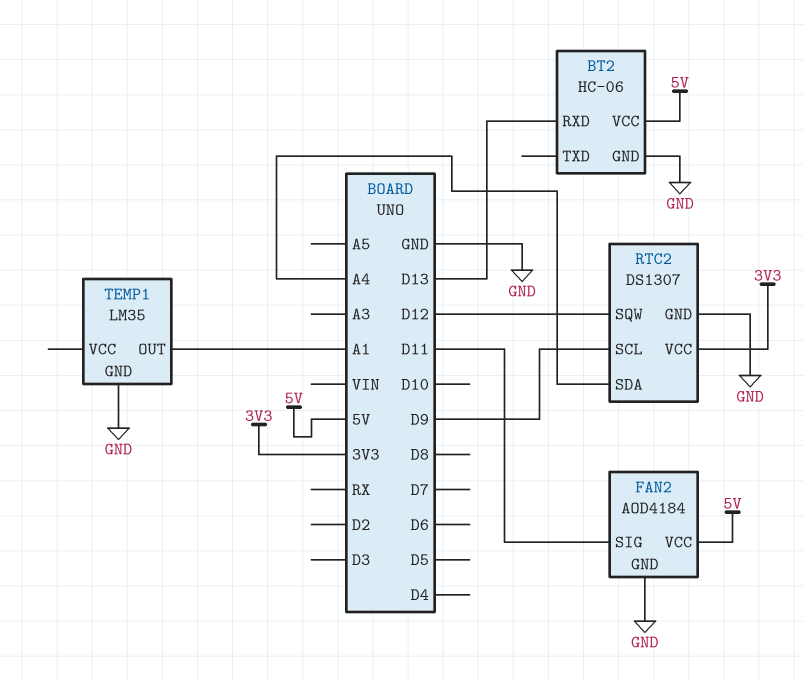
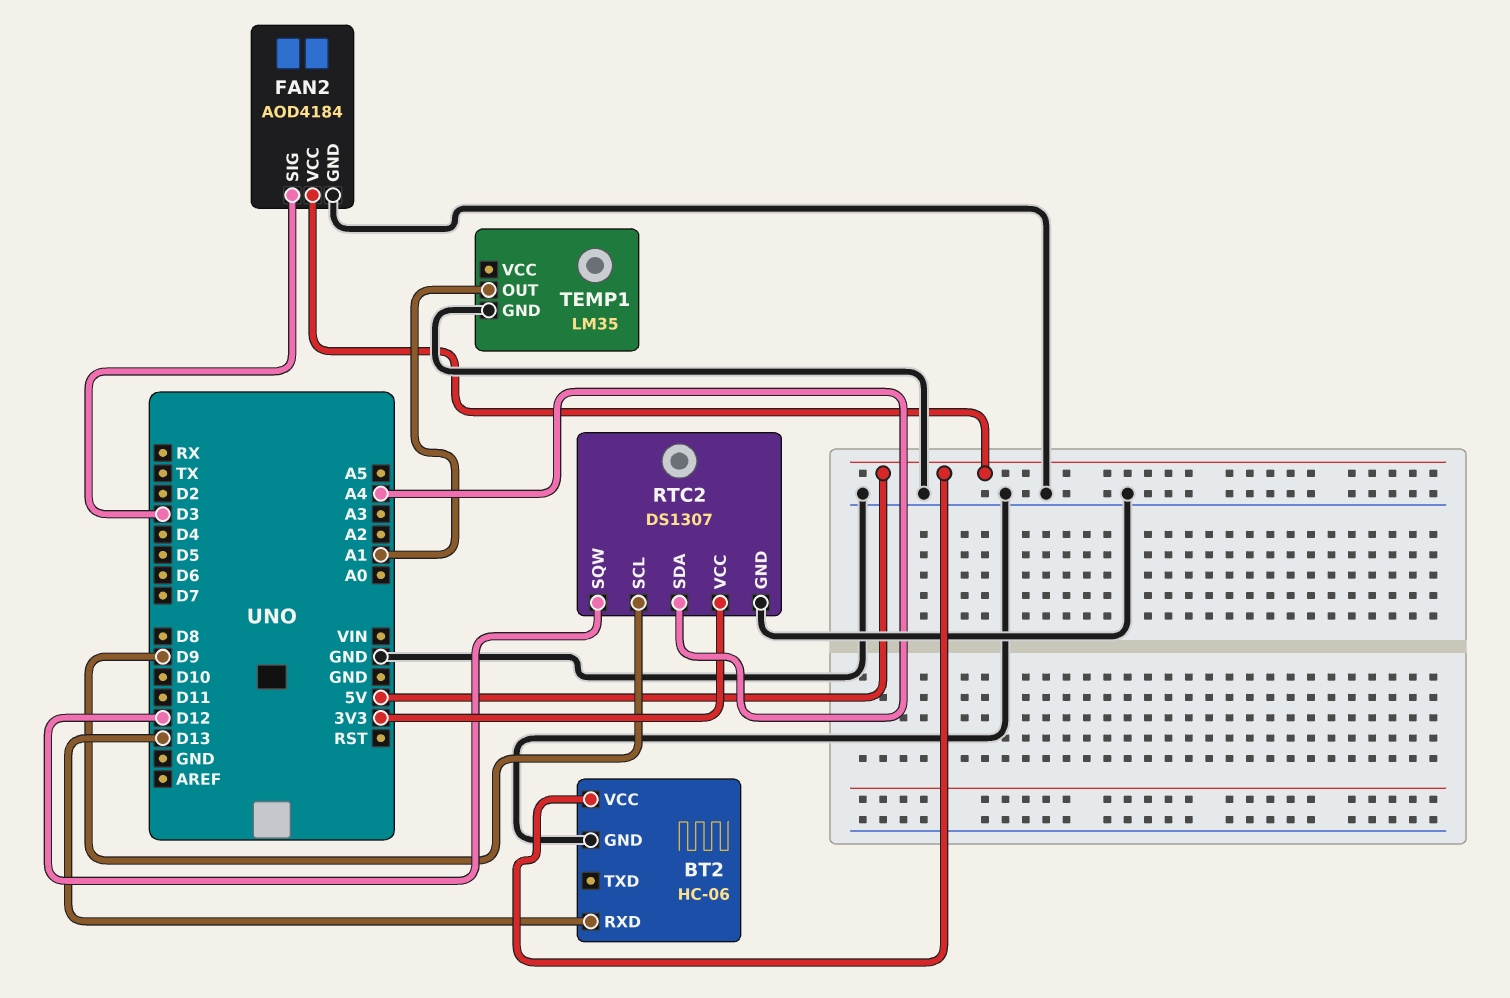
FAN2 pin SIG: D11 -> D3

